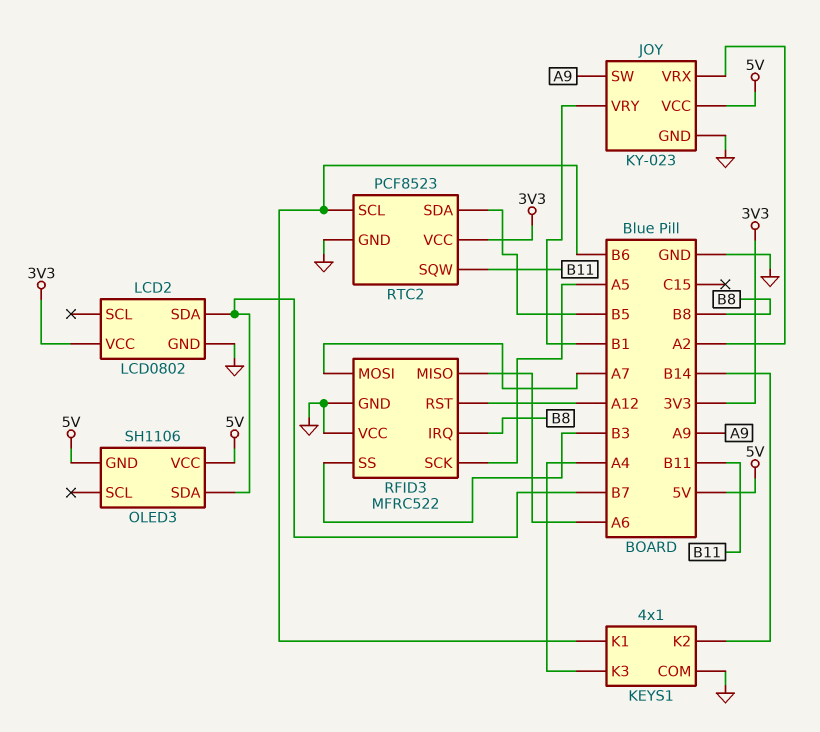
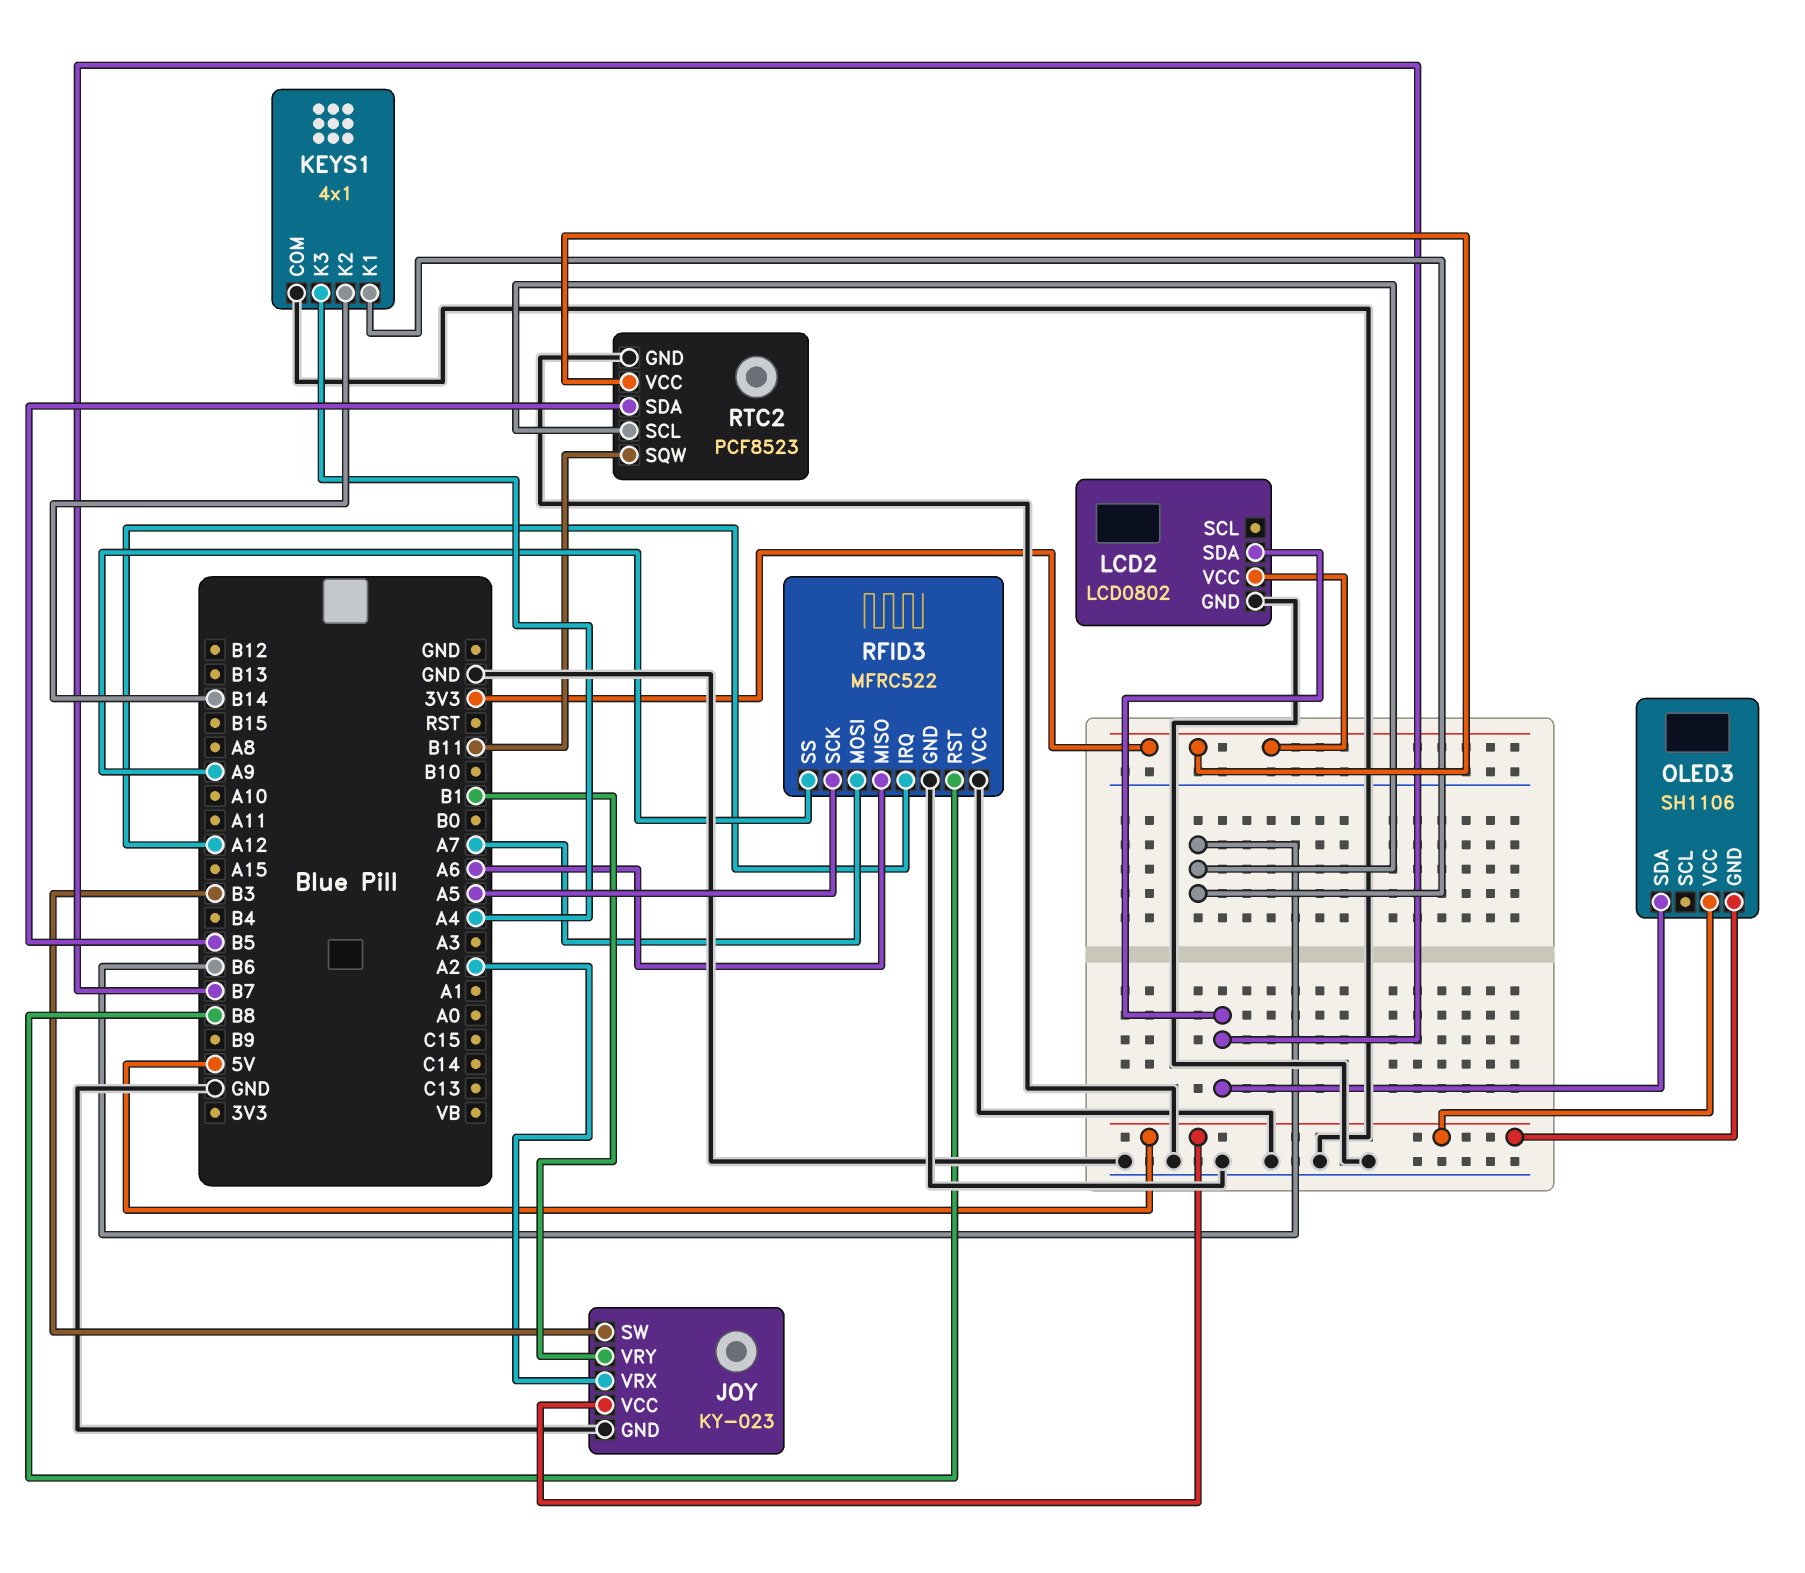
JOY pin SW: A9 -> B3
RFID3 pin IRQ: B8 -> A12
RFID3 pin RST: A12 -> B8
RFID3 pin SS: B3 -> A9

